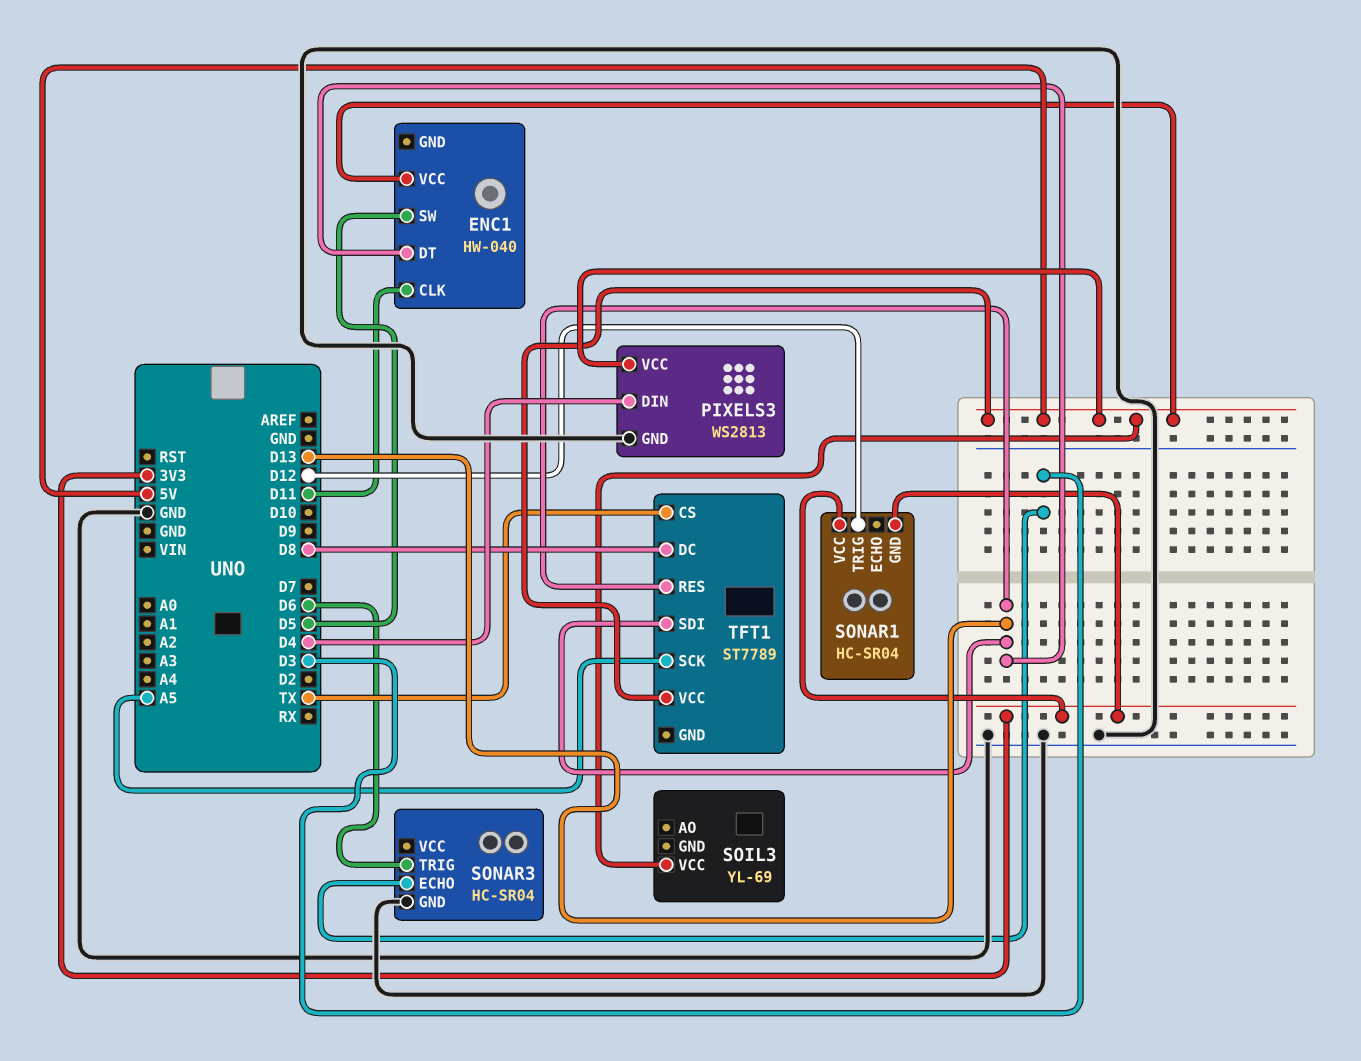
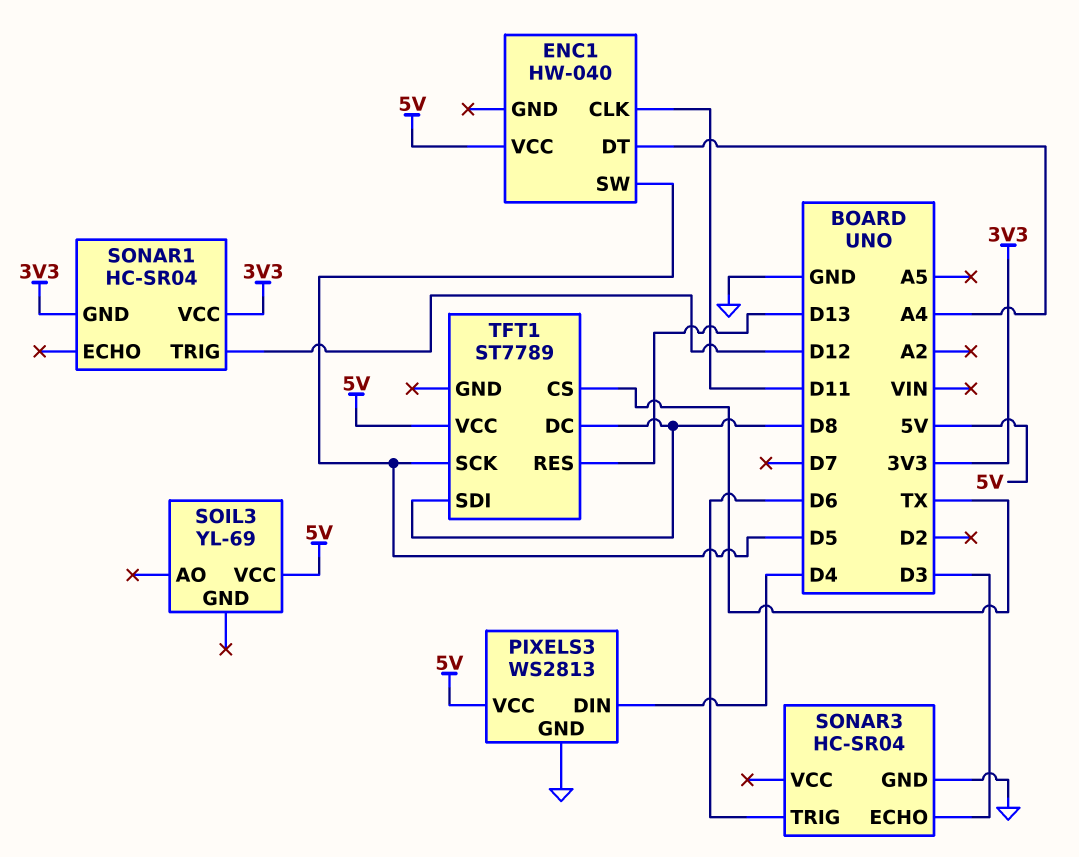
ENC1 pin DT: D13 -> A4
TFT1 pin SCK: A5 -> D5
TFT1 pin SDI: D13 -> D8

